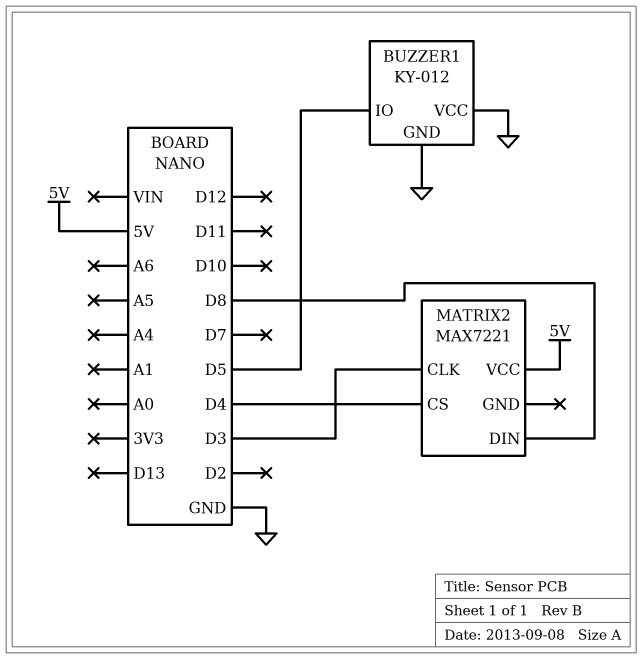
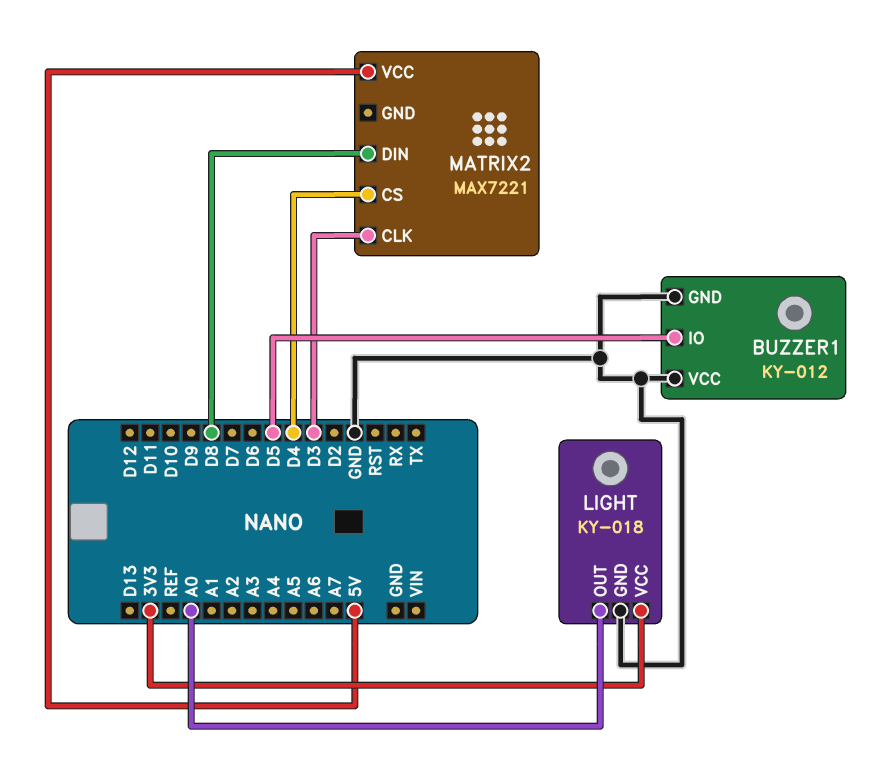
LIGHT: none -> KY-018
LIGHT pin GND: none -> GND
LIGHT pin OUT: none -> A0
LIGHT pin VCC: none -> 3V3

